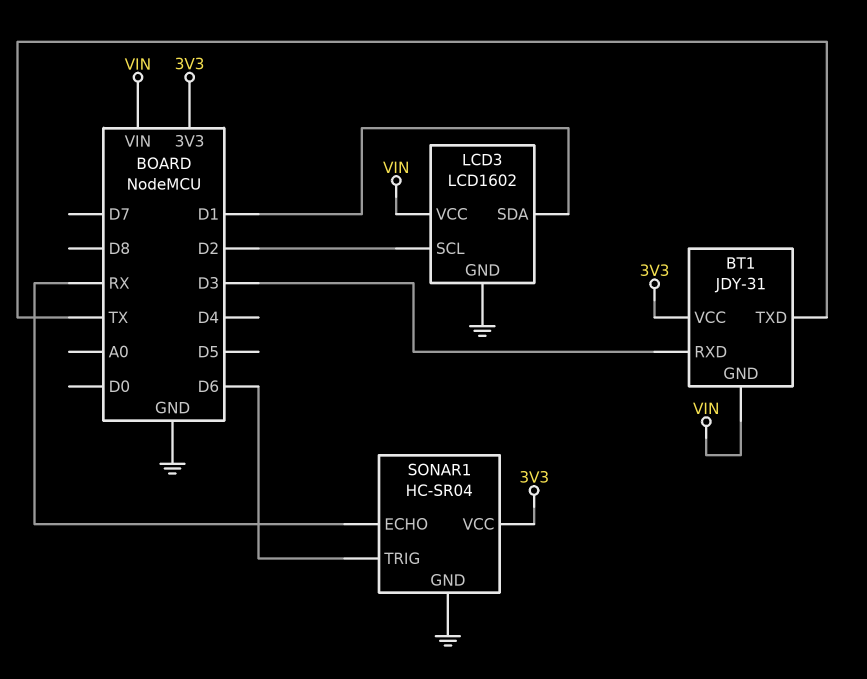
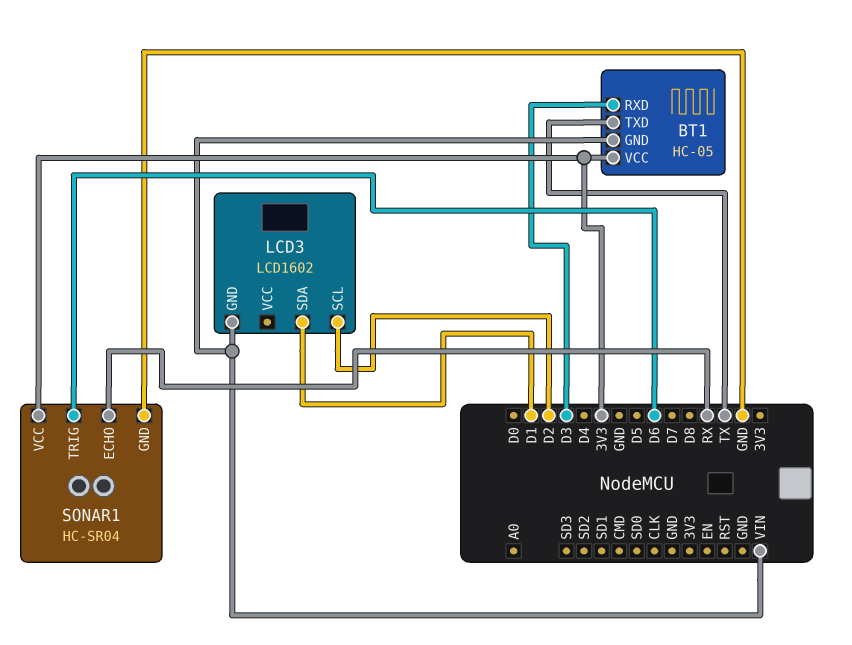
BT1: JDY-31 -> HC-05
LCD3 pin GND: GND -> VIN
LCD3 pin VCC: VIN -> none

